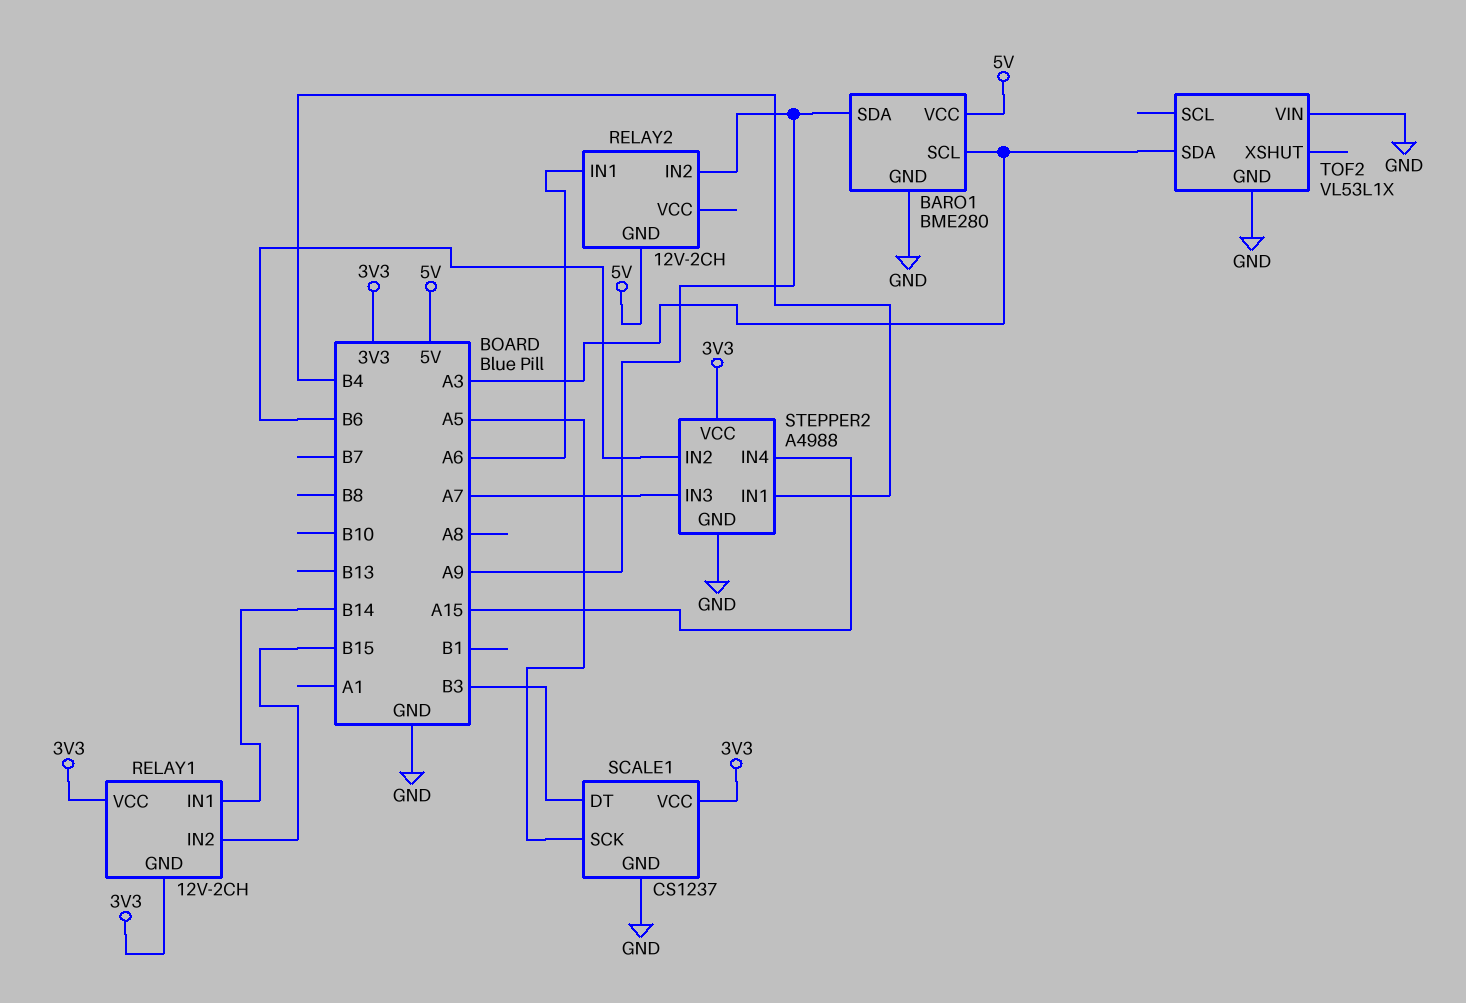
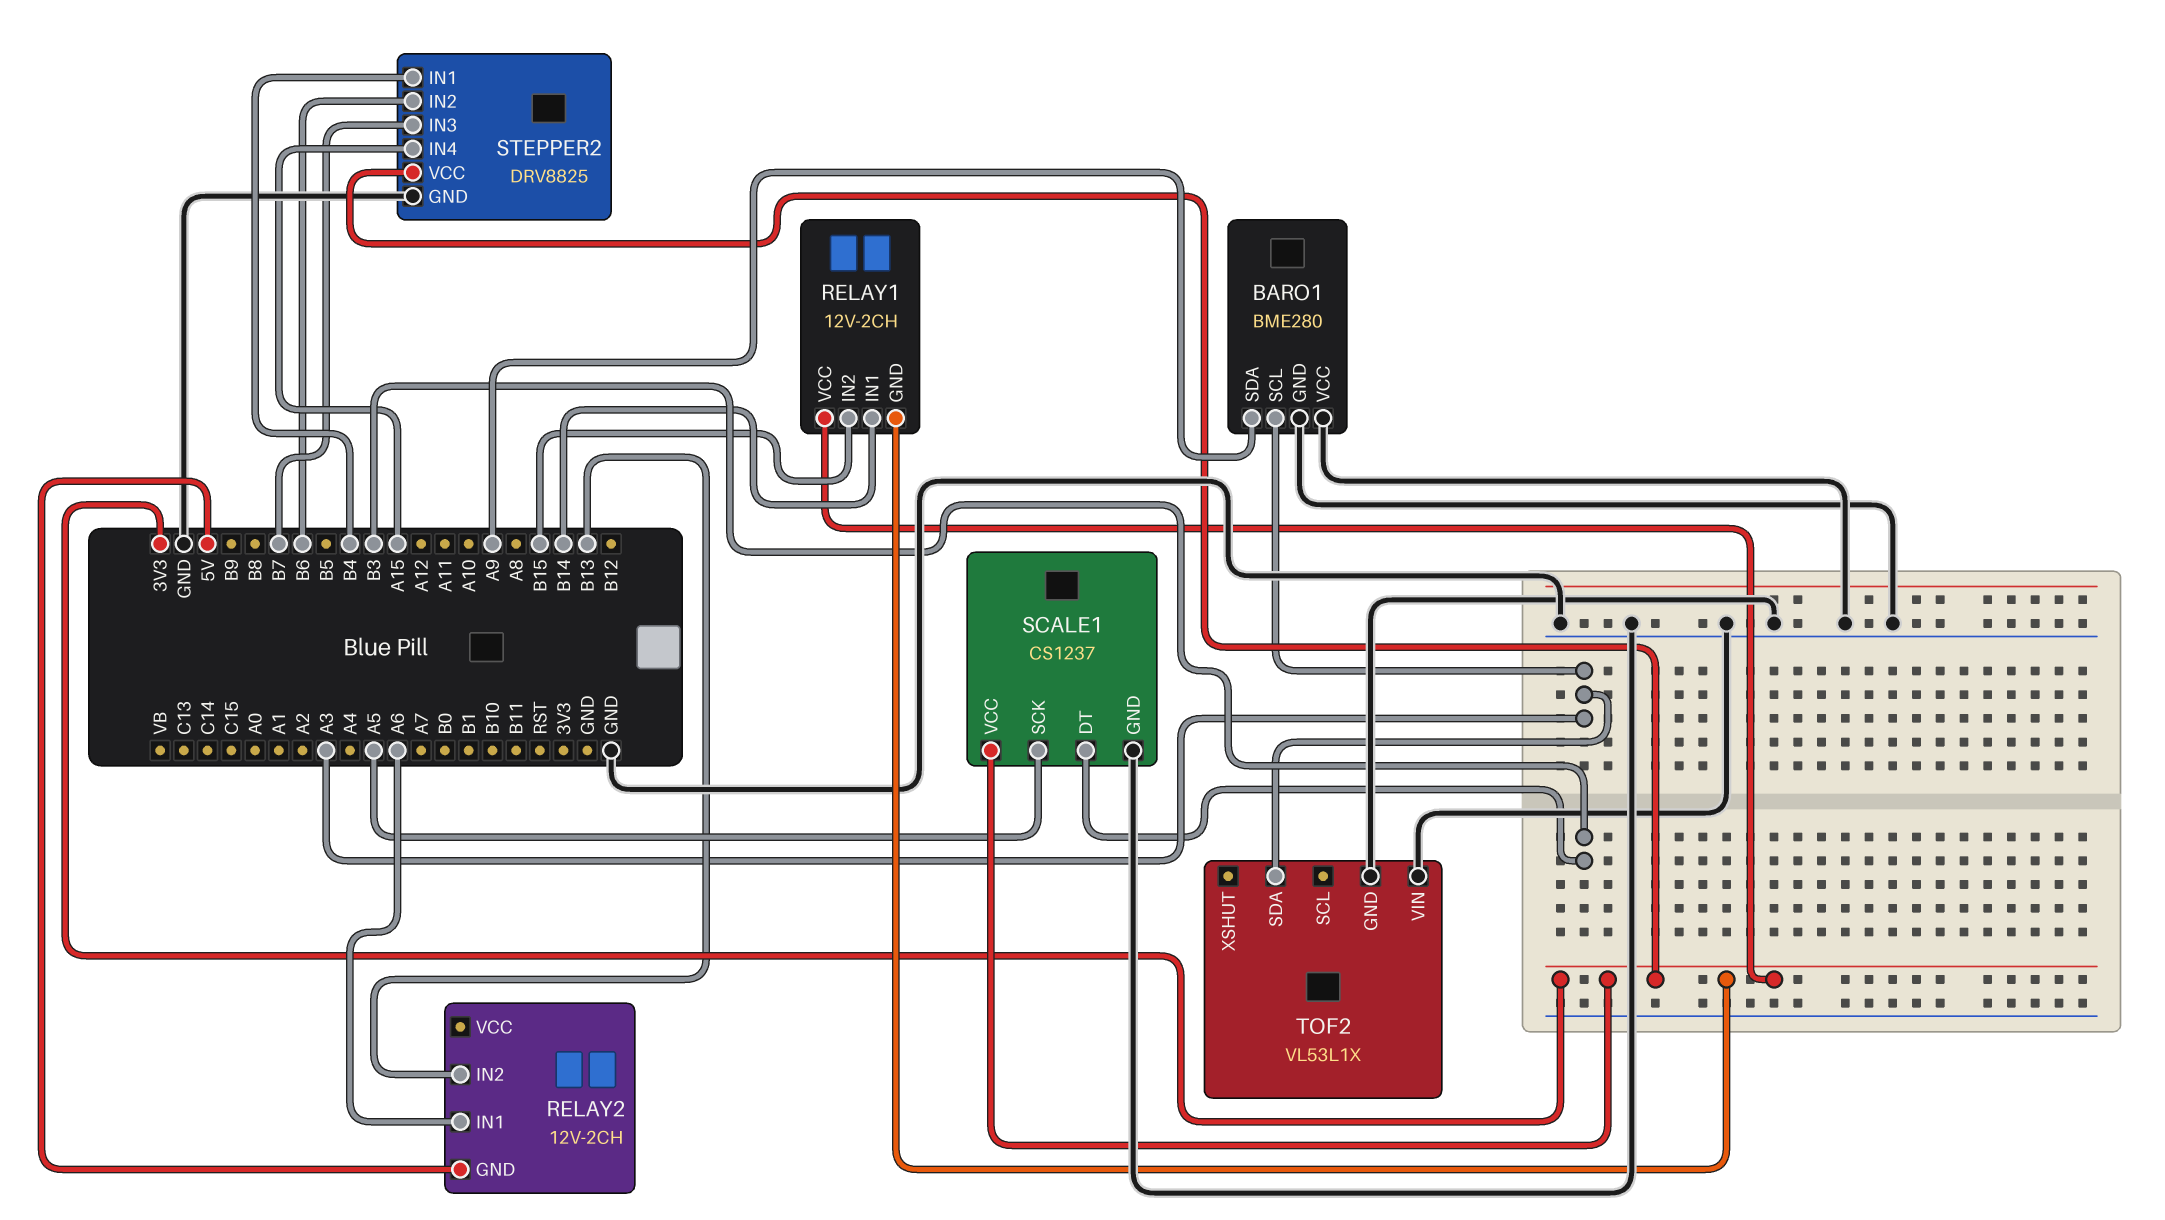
BARO1 pin VCC: 5V -> GND
RELAY2 pin IN2: A9 -> B13
STEPPER2: A4988 -> DRV8825
STEPPER2 pin IN3: A7 -> B7

